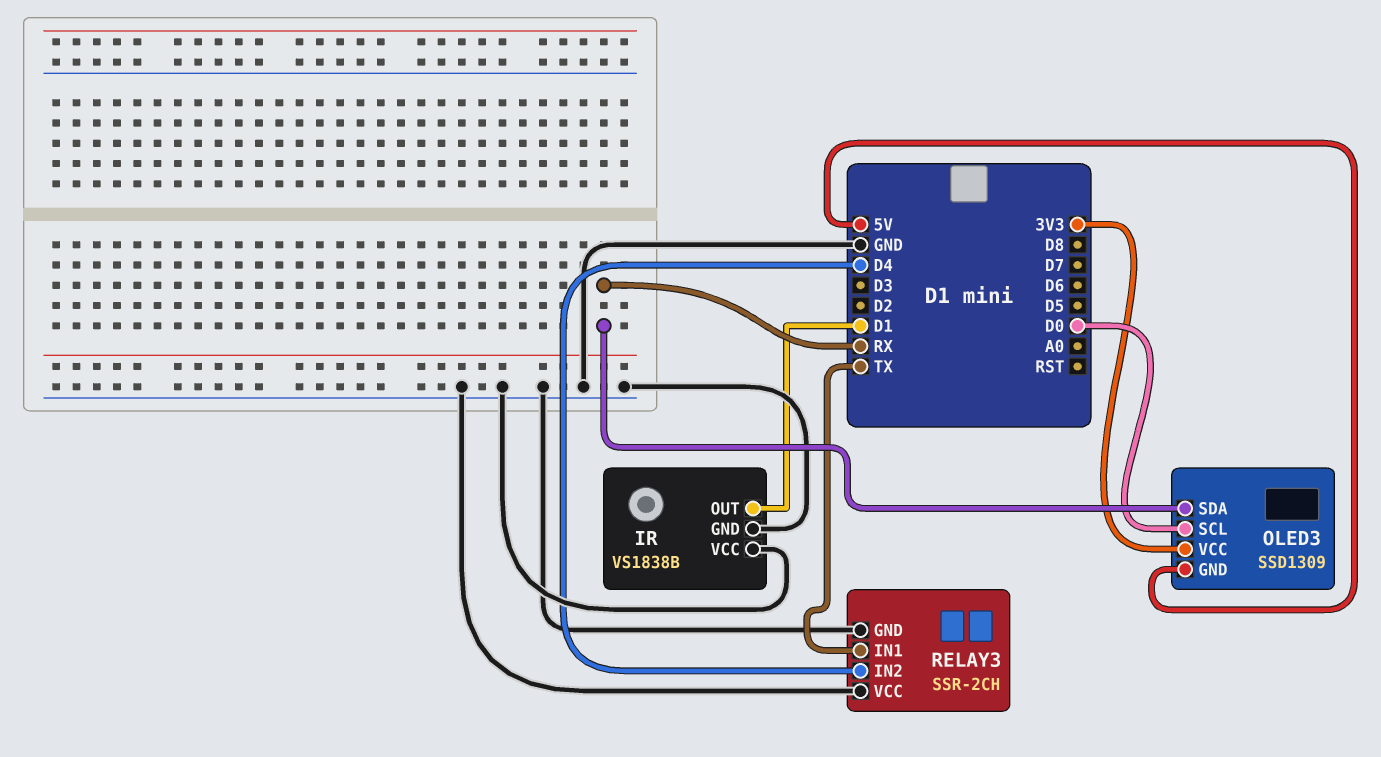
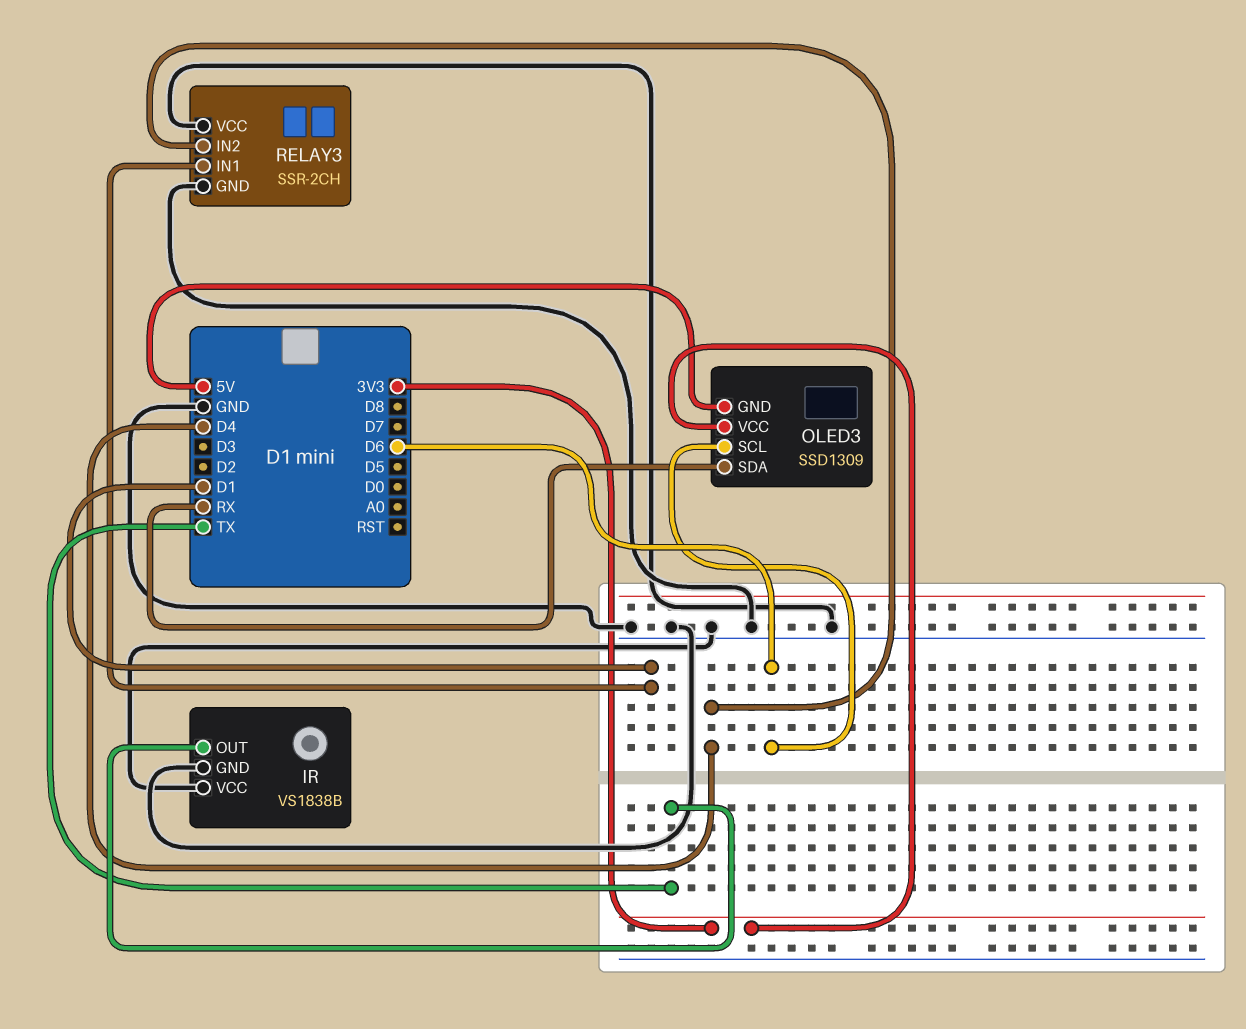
IR pin OUT: D1 -> TX
OLED3 pin SCL: D0 -> D6
RELAY3 pin IN1: TX -> D1

